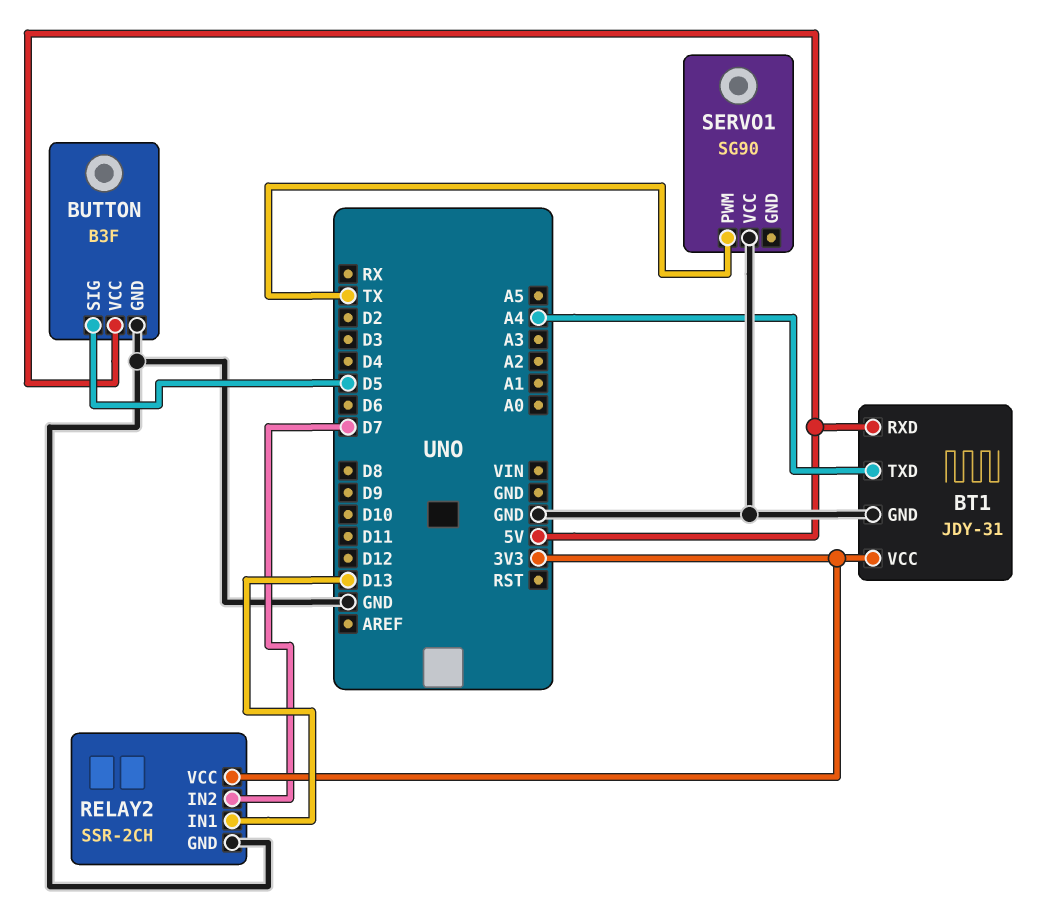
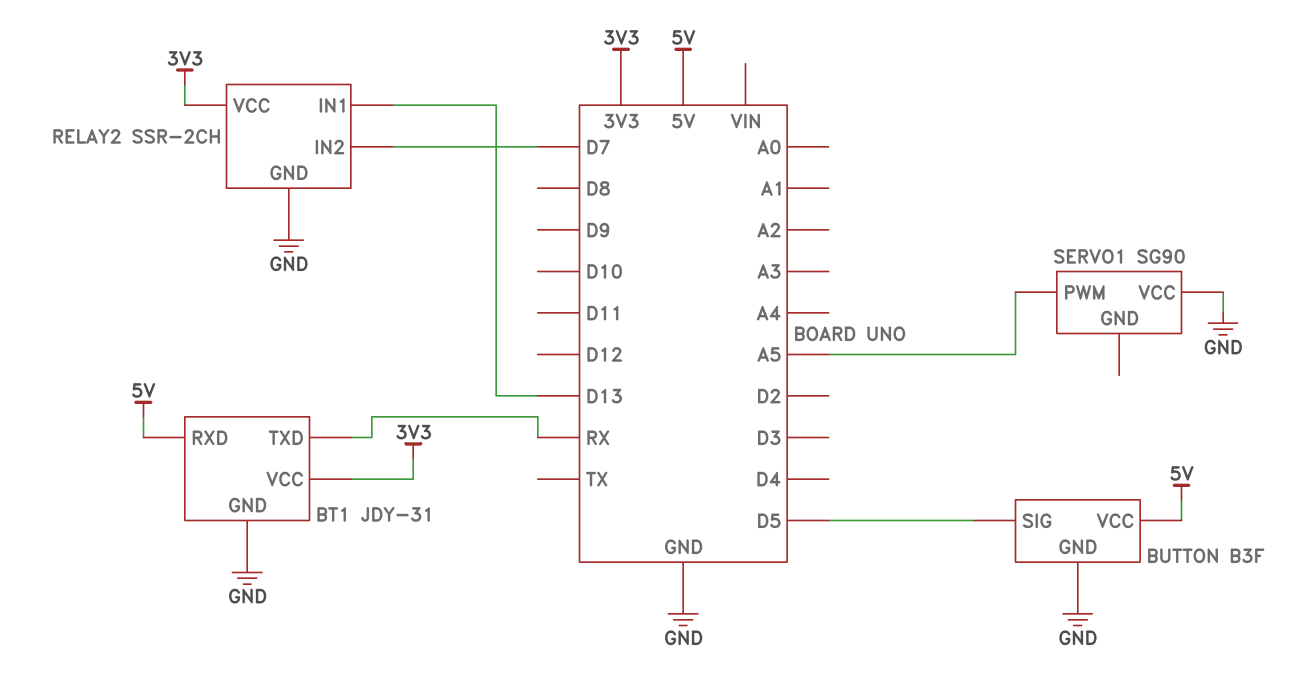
BT1 pin TXD: A4 -> RX
SERVO1 pin PWM: TX -> A5

